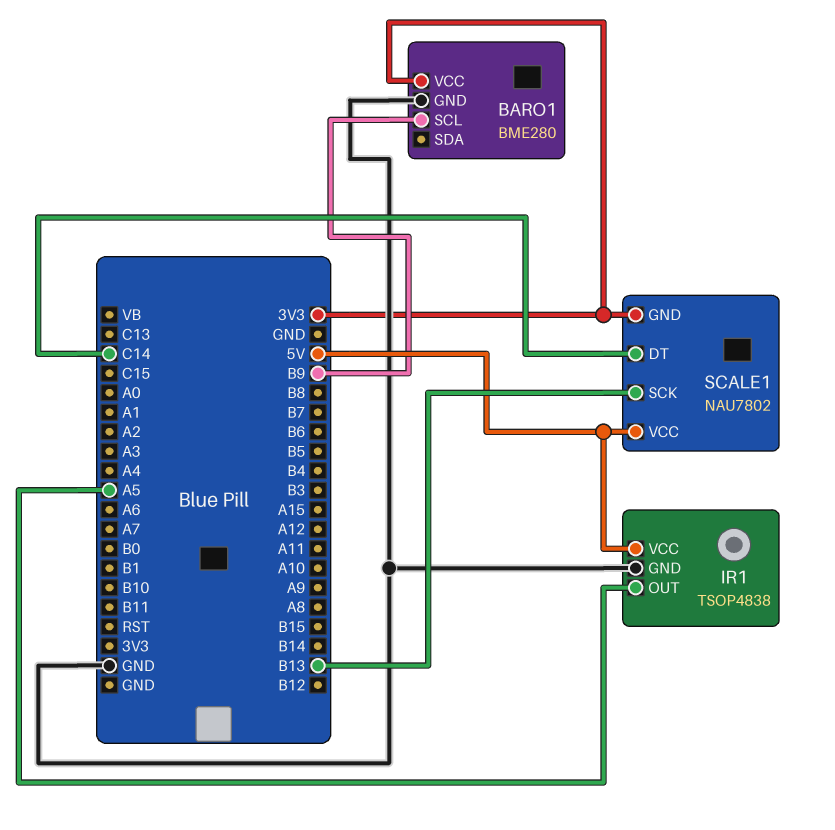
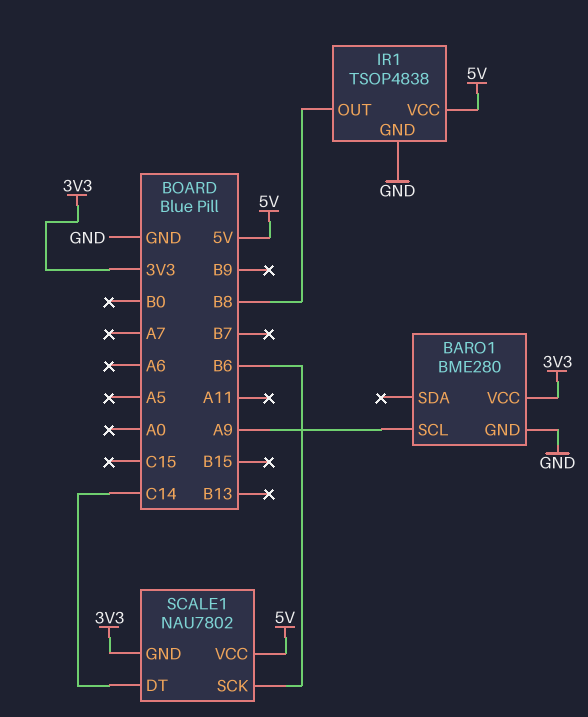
BARO1 pin SCL: B9 -> A9
IR1 pin OUT: A5 -> B8
SCALE1 pin SCK: B13 -> B6

